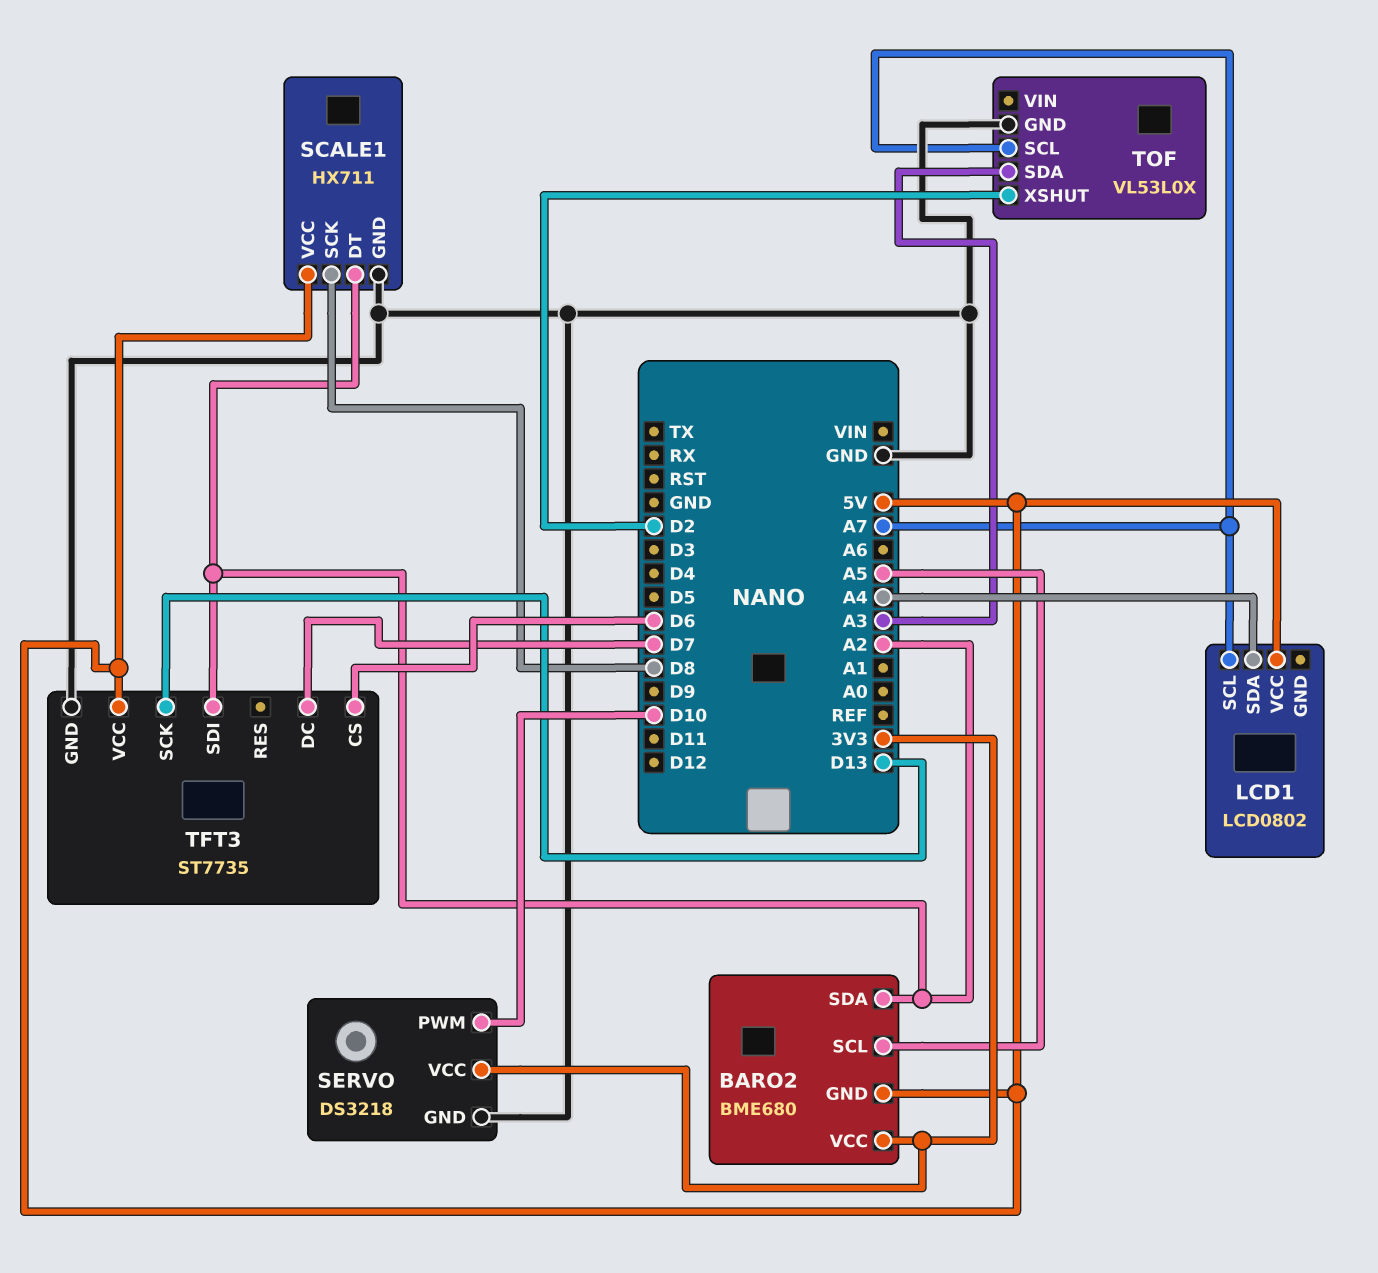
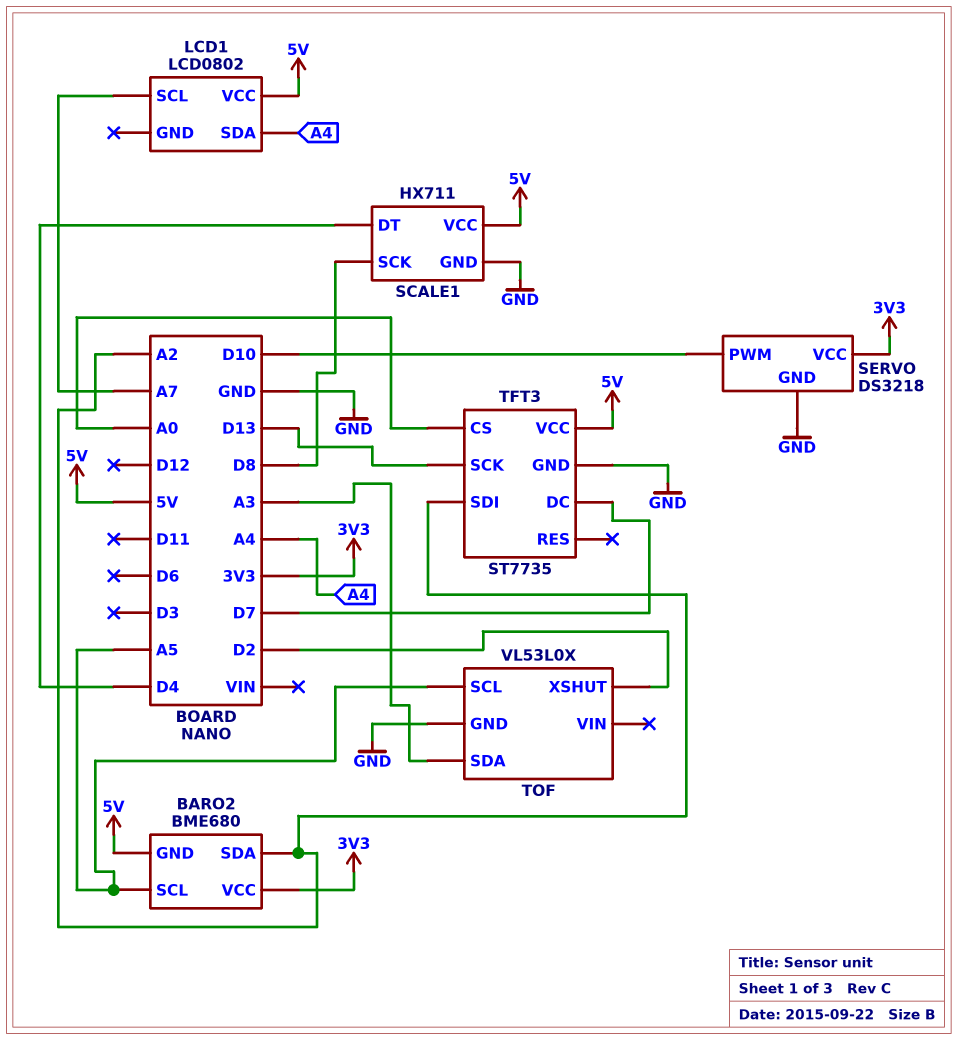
SCALE1 pin DT: A2 -> D4
TFT3 pin CS: D6 -> A0
TOF pin SCL: A7 -> A5

